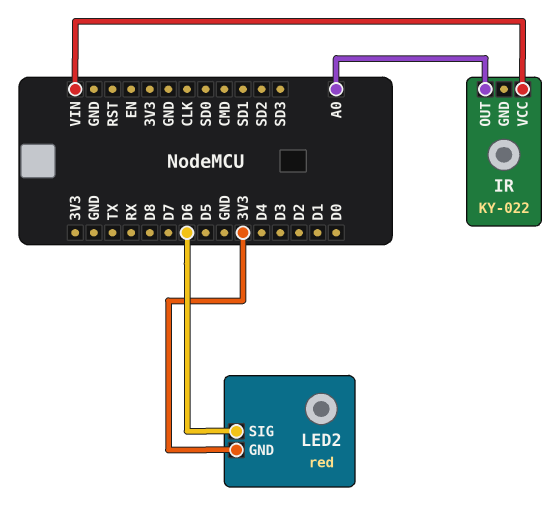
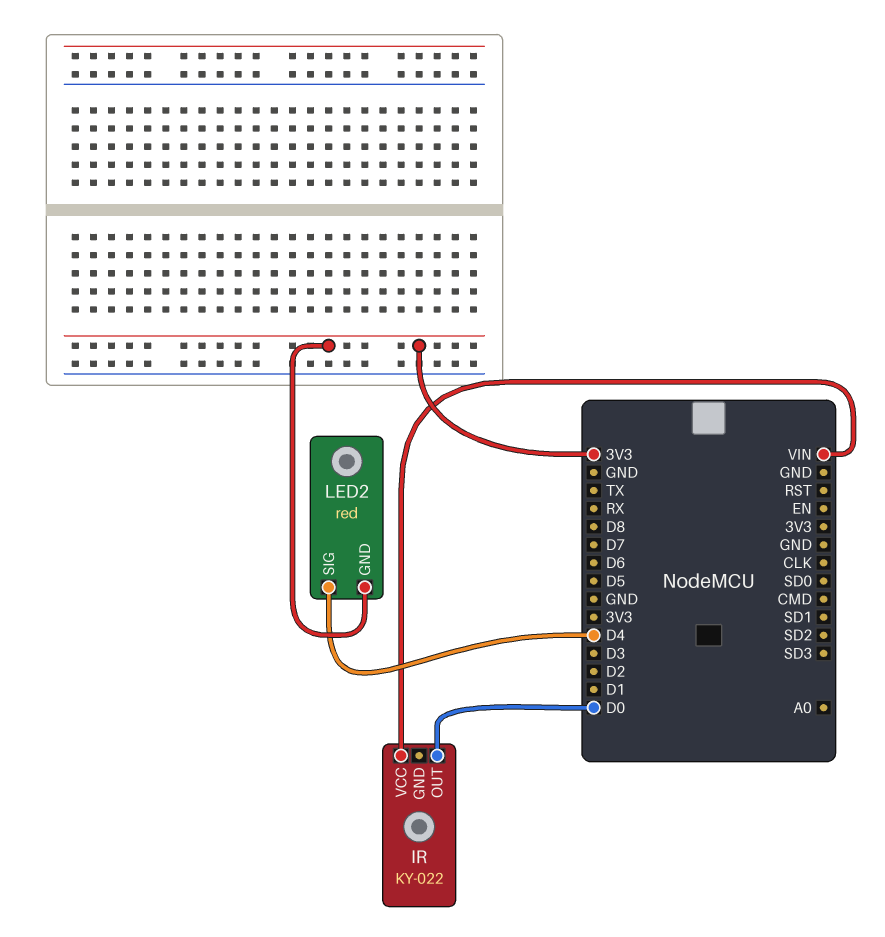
IR pin OUT: A0 -> D0
LED2 pin SIG: D6 -> D4

